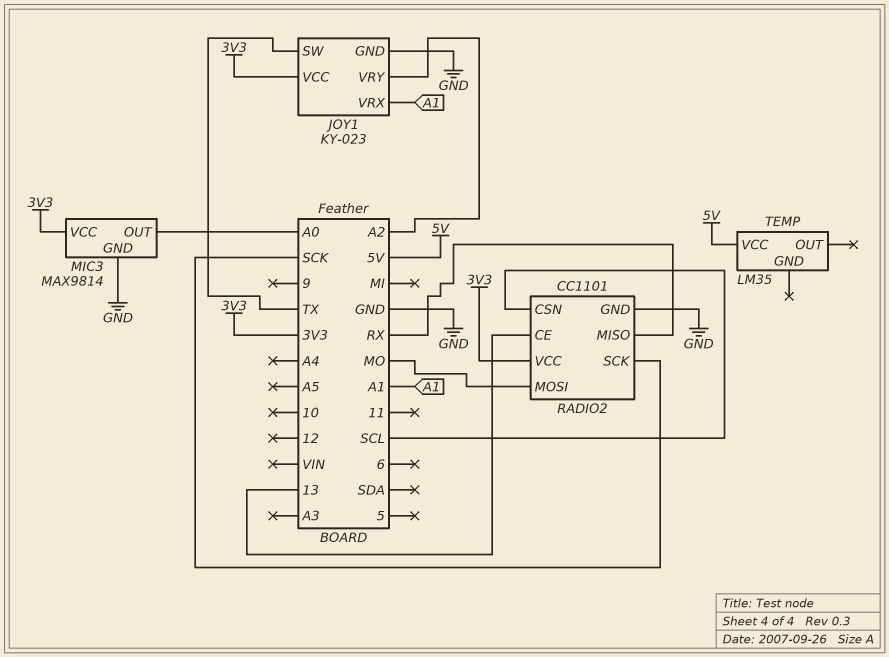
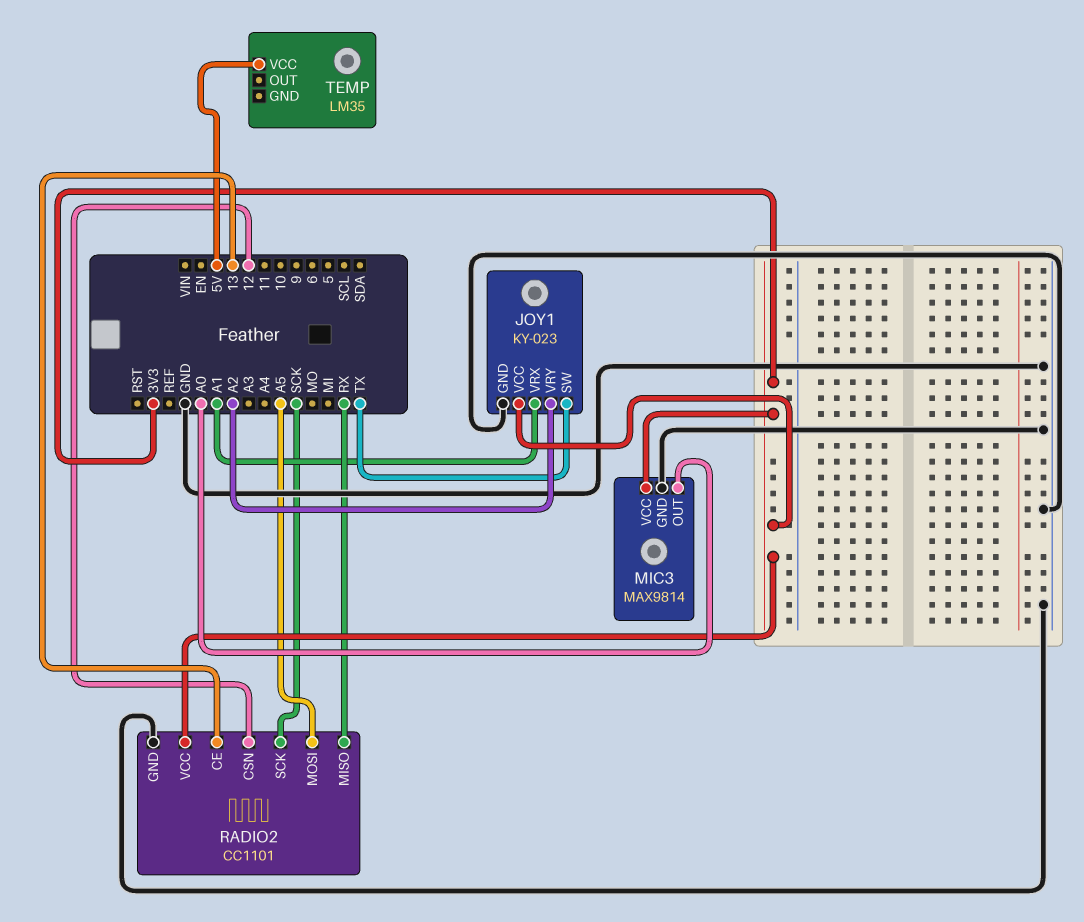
RADIO2 pin CSN: SCL -> 12
RADIO2 pin MOSI: MO -> A5

